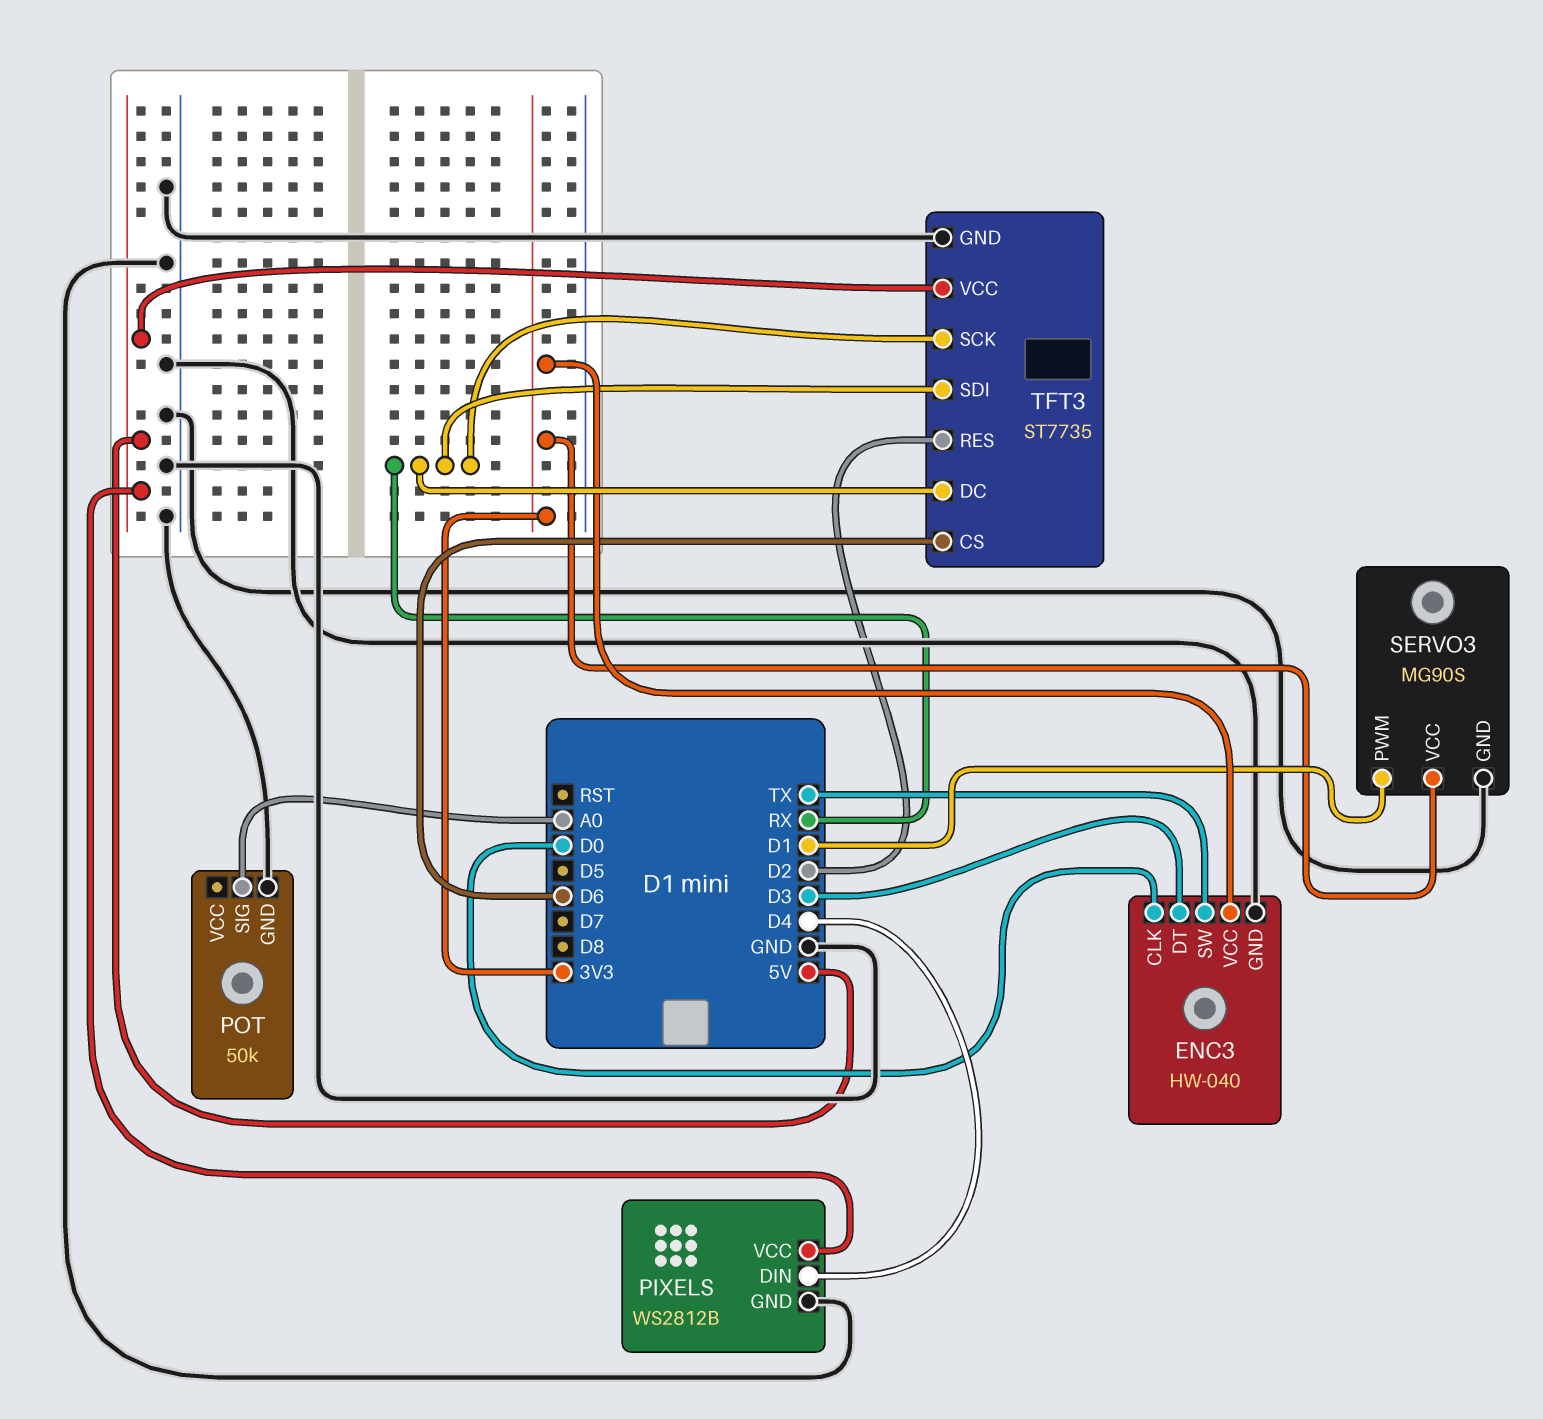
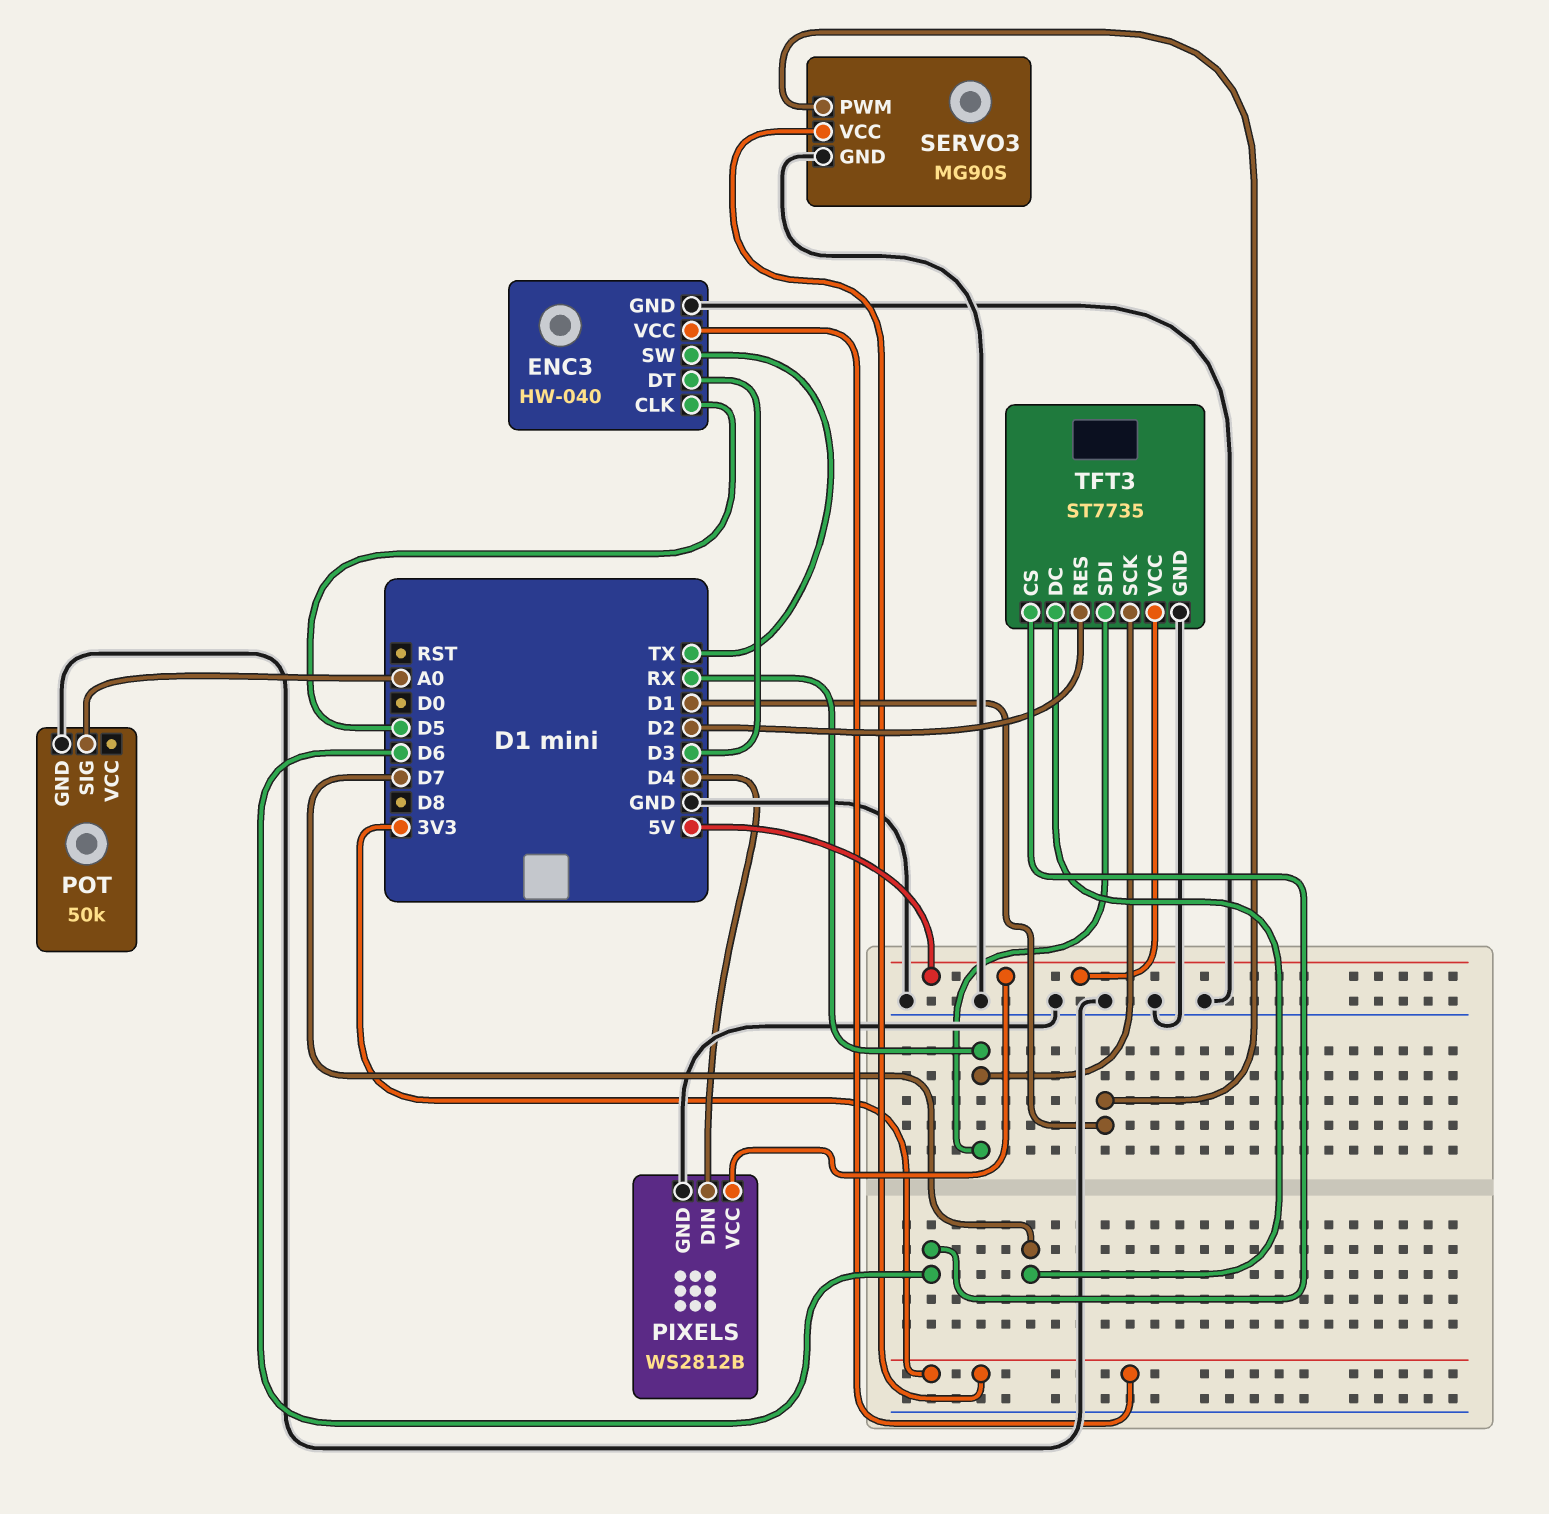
ENC3 pin CLK: D0 -> D5
TFT3 pin DC: RX -> D7

